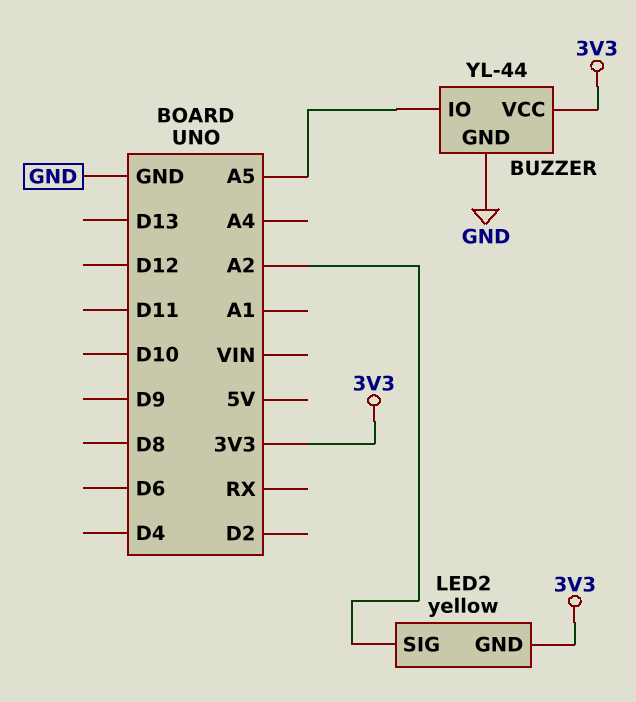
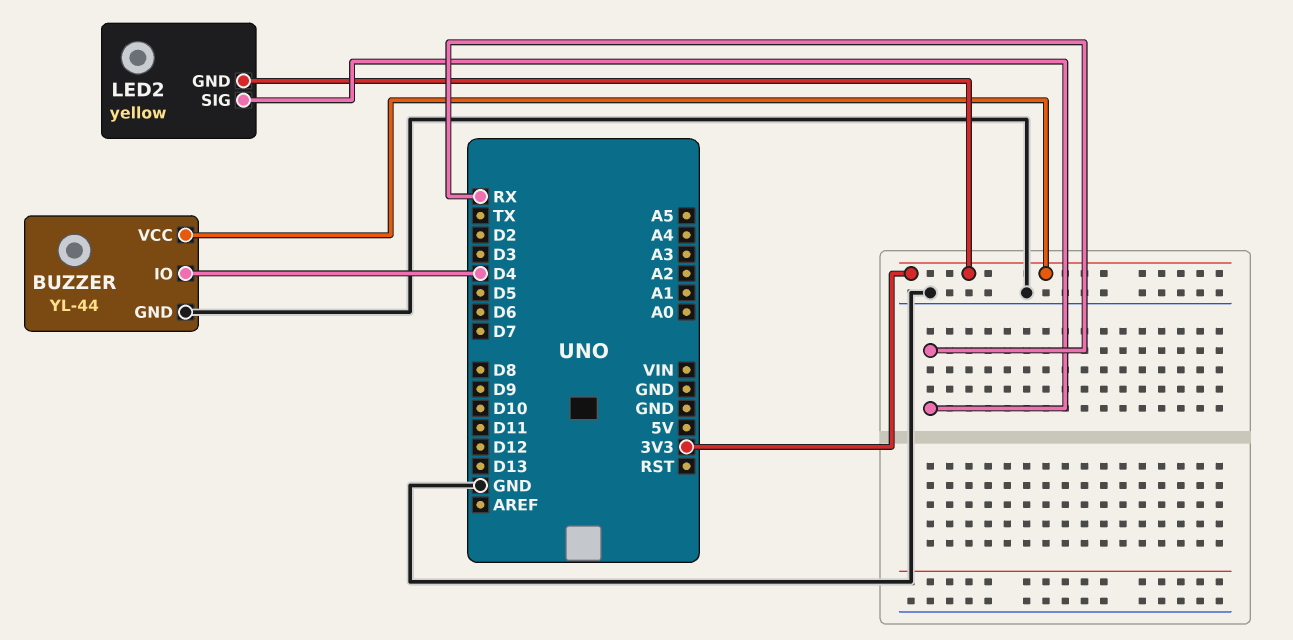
BUZZER pin IO: A5 -> D4
LED2 pin SIG: A2 -> RX

